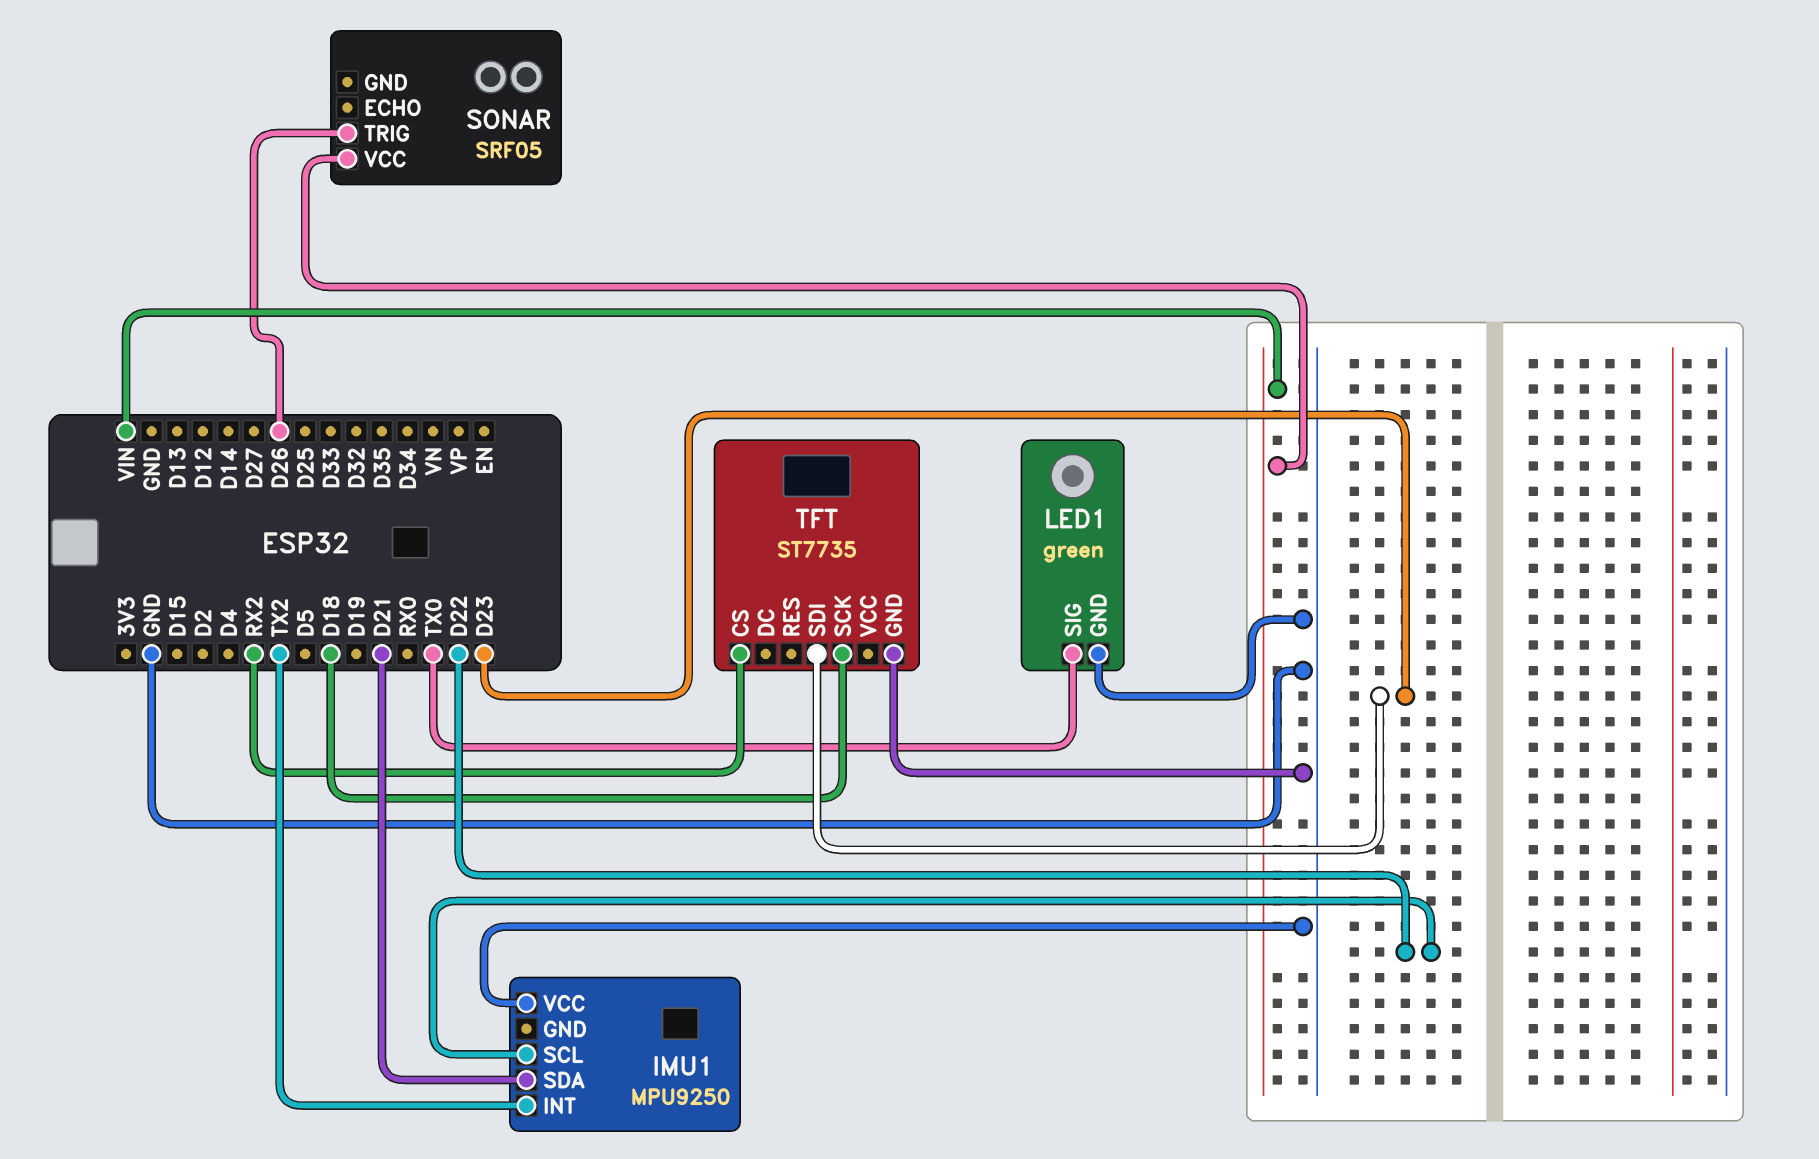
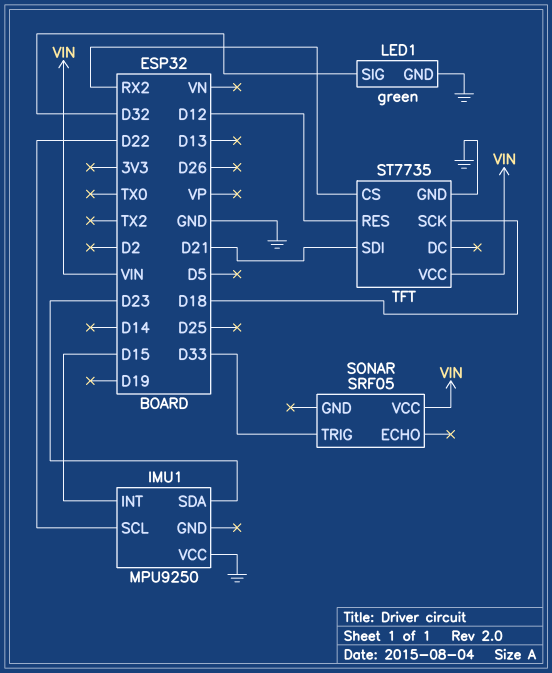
IMU1 pin INT: TX2 -> D15
IMU1 pin SDA: D21 -> D23
LED1 pin SIG: TX0 -> D32
SONAR pin TRIG: D26 -> D33
TFT pin RES: none -> D12
TFT pin SDI: D23 -> D21
TFT pin VCC: none -> VIN

